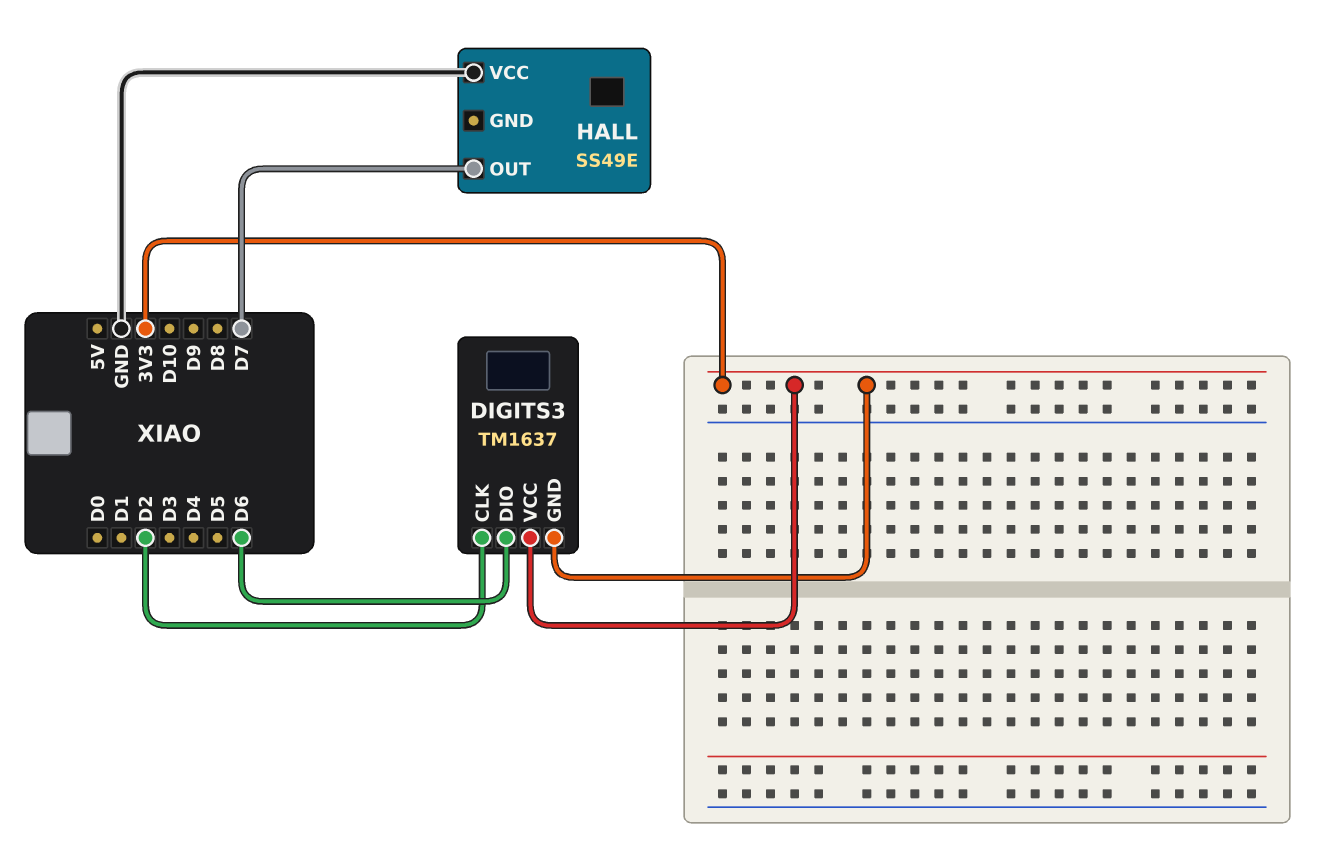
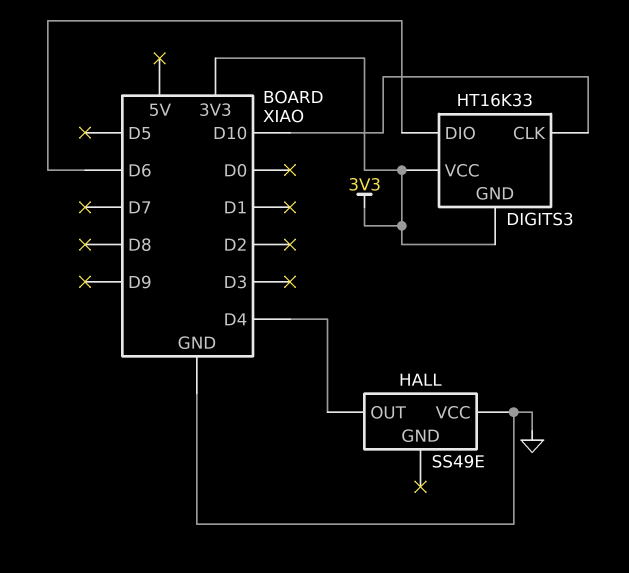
DIGITS3: TM1637 -> HT16K33
DIGITS3 pin CLK: D2 -> D10
HALL pin OUT: D7 -> D4

